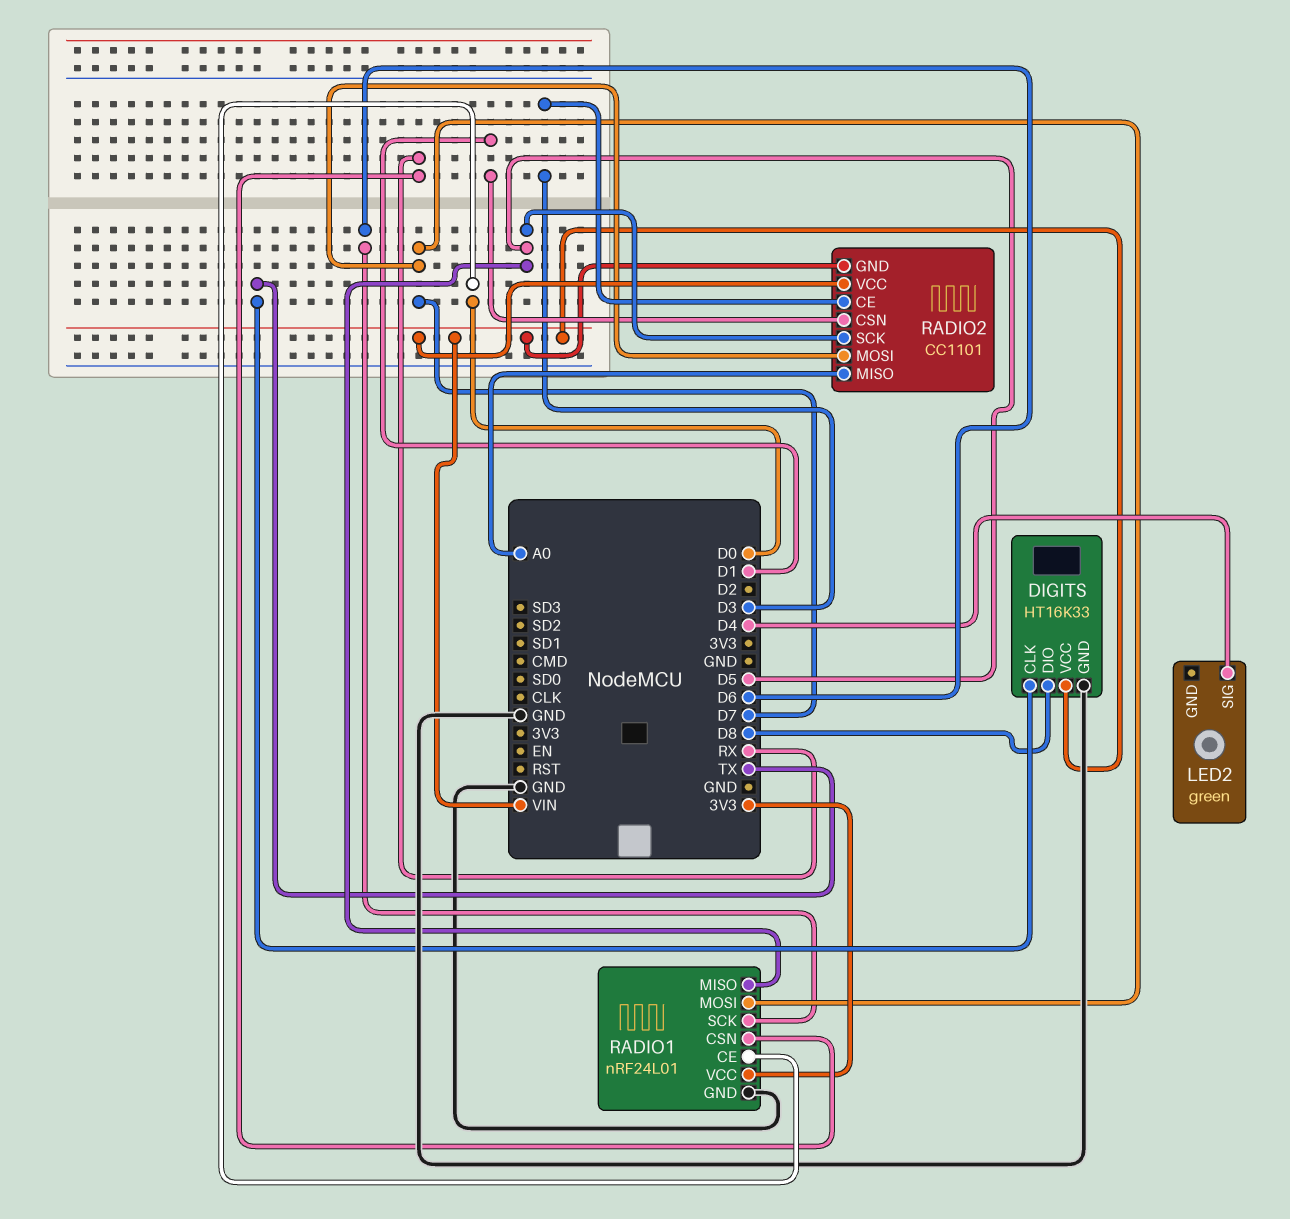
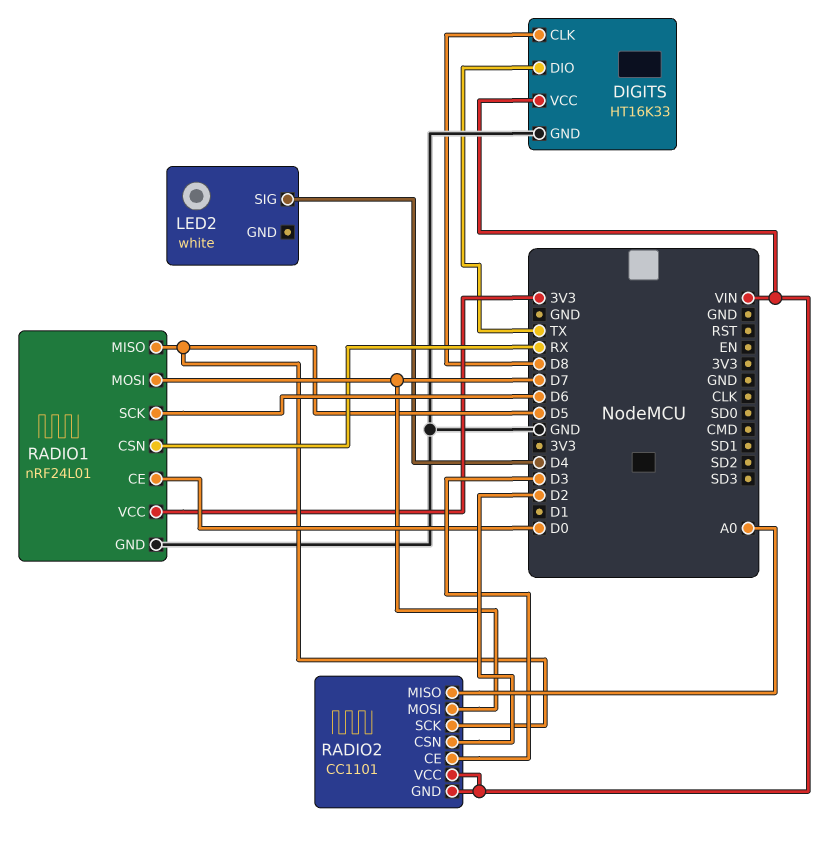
DIGITS pin CLK: TX -> D8
DIGITS pin DIO: D8 -> TX
LED2: green -> white
RADIO2 pin CSN: D1 -> D2

